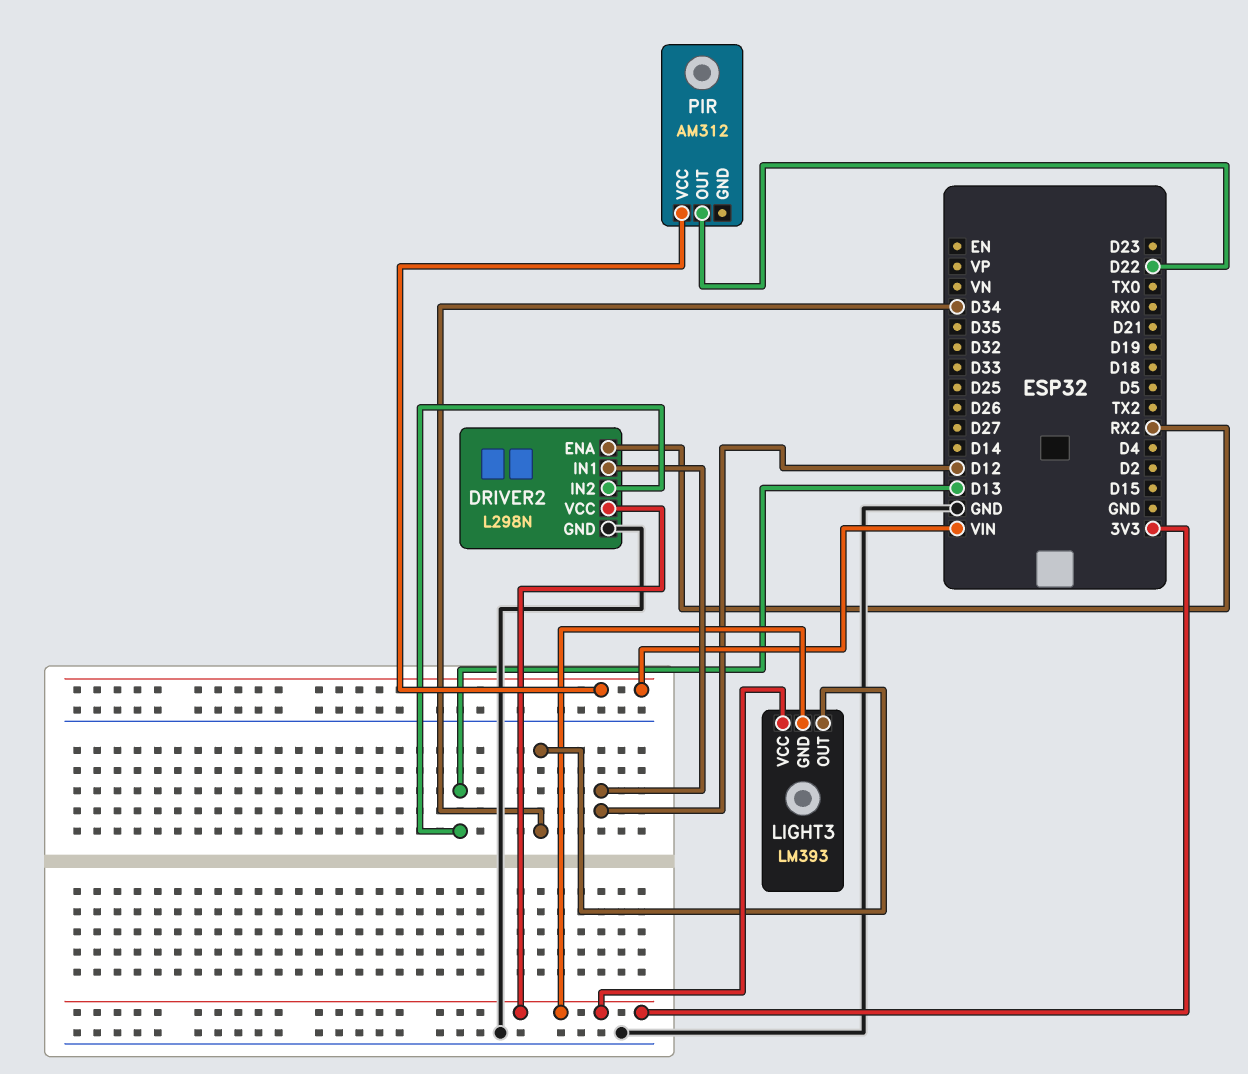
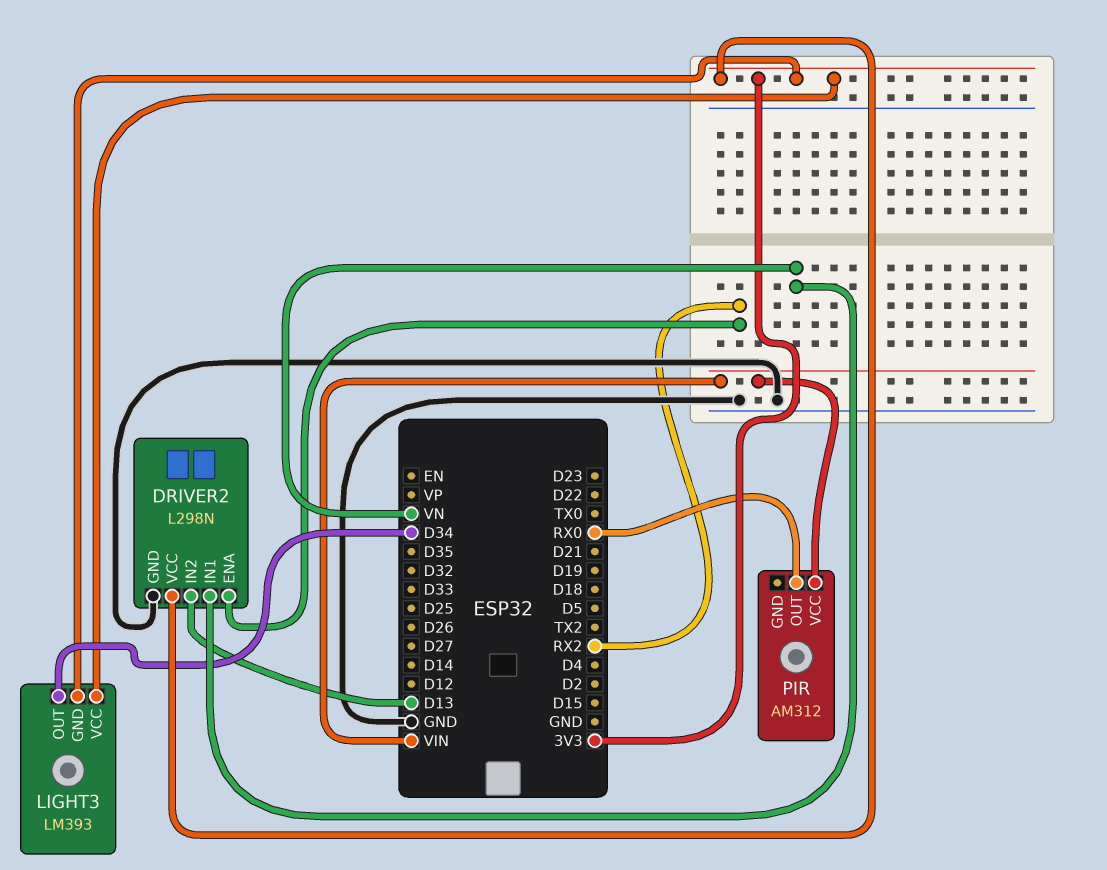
DRIVER2 pin IN1: D12 -> VN
PIR pin OUT: D22 -> RX0

